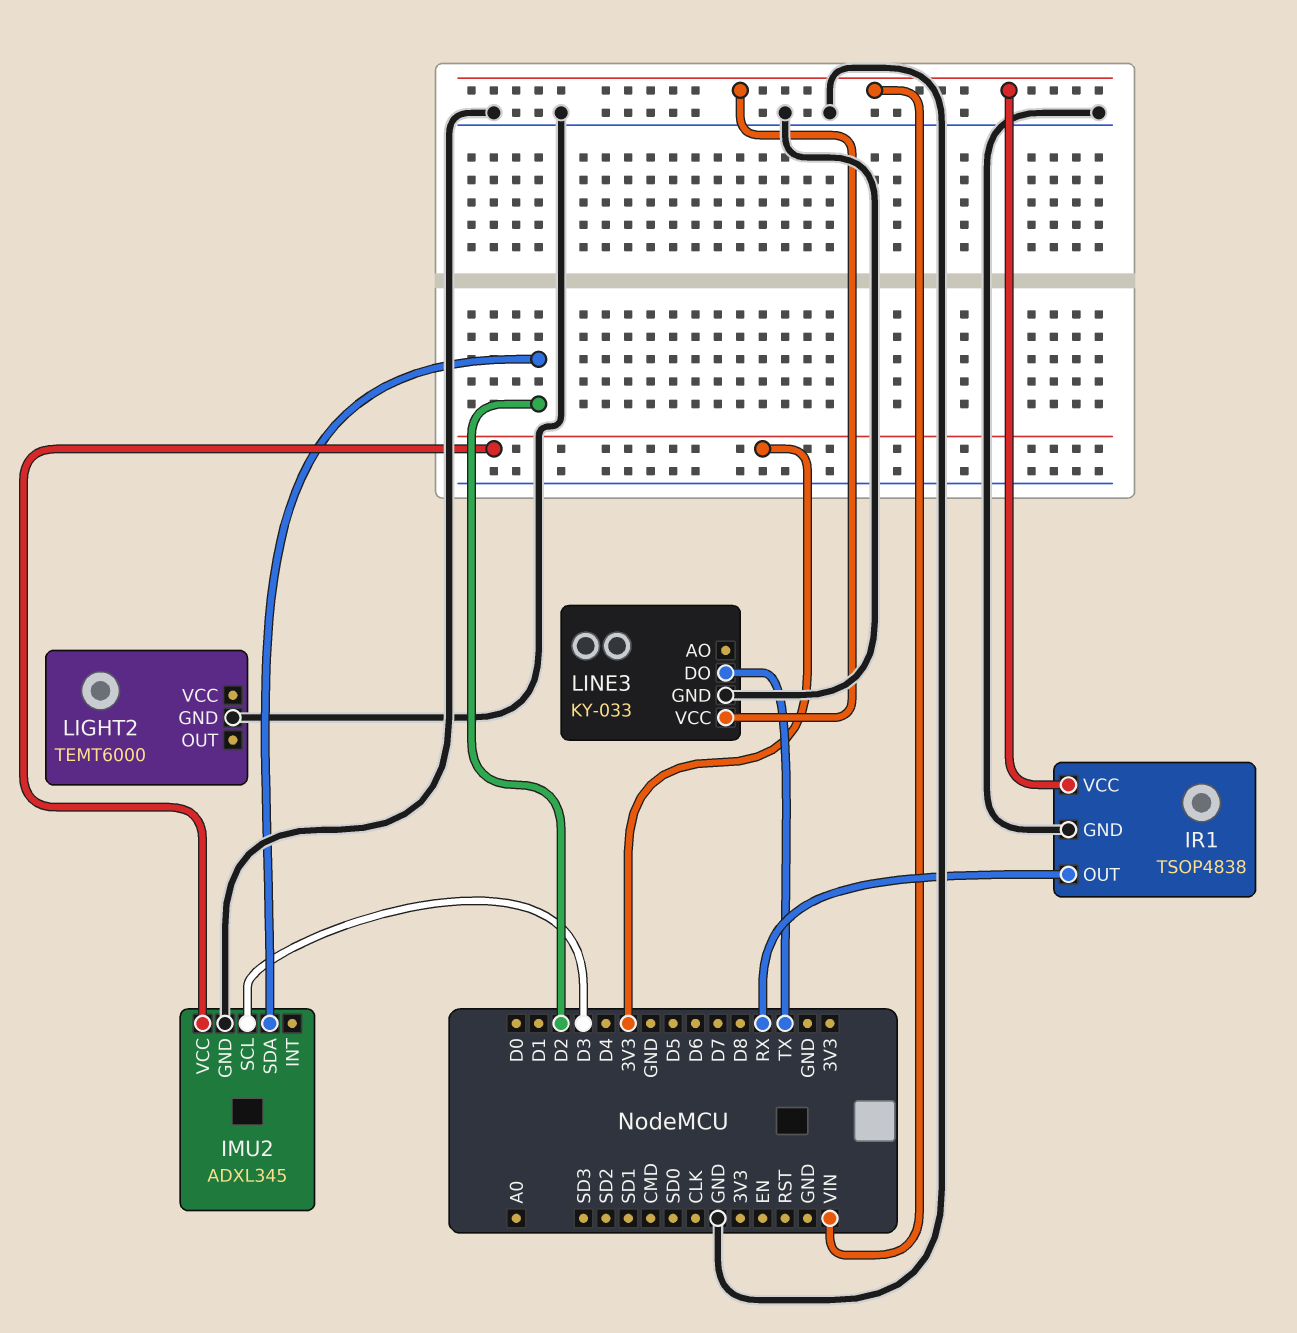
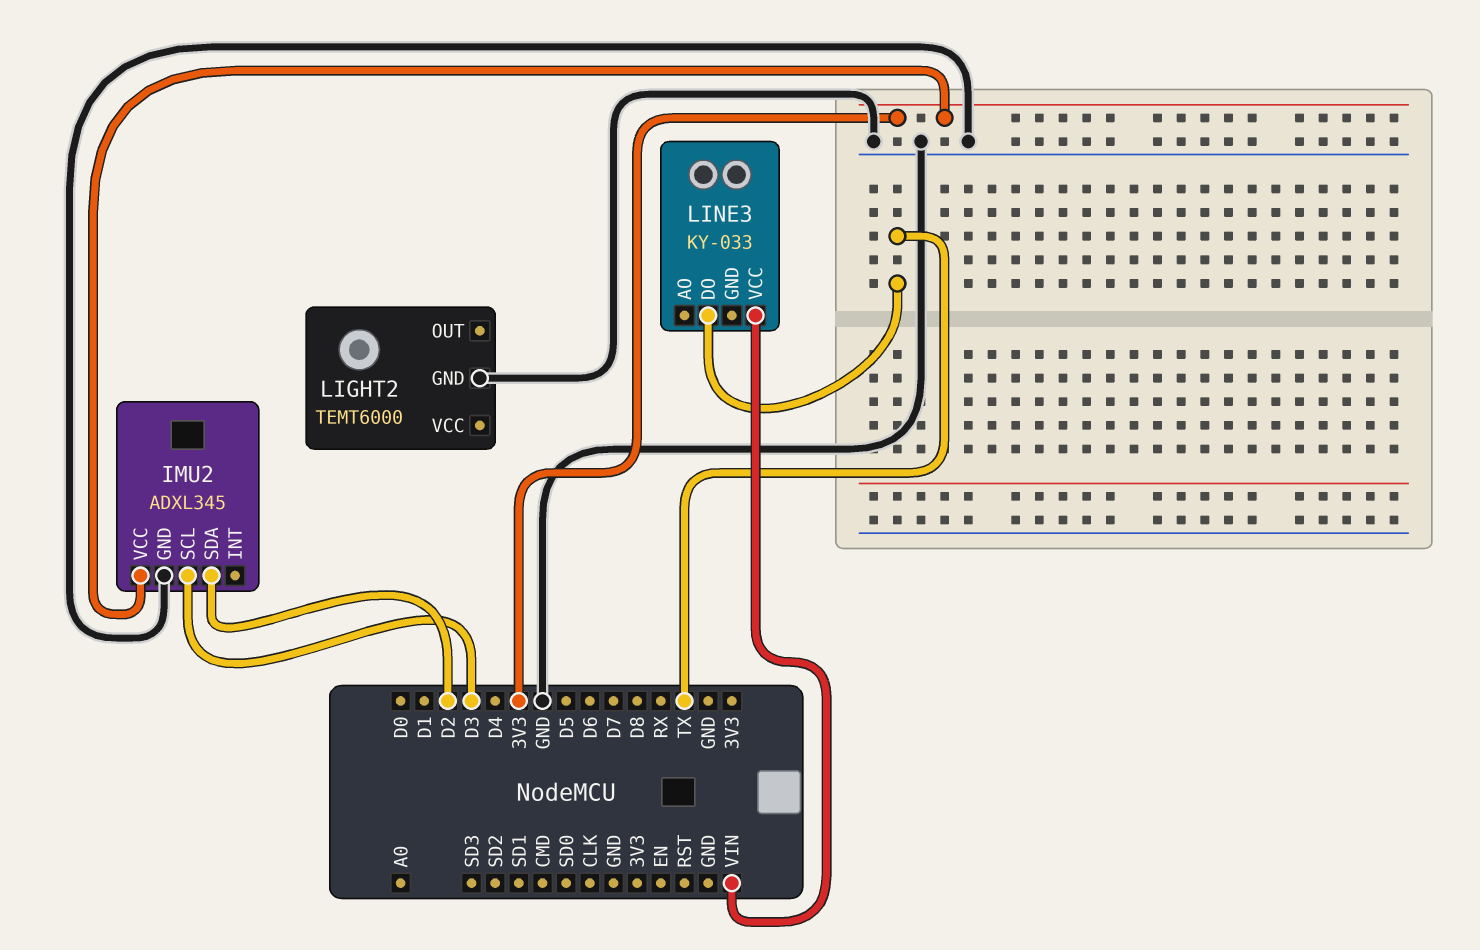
IR1: TSOP4838 -> none
IR1 pin GND: GND -> none
IR1 pin OUT: RX -> none
IR1 pin VCC: VIN -> none
LINE3 pin GND: GND -> none

